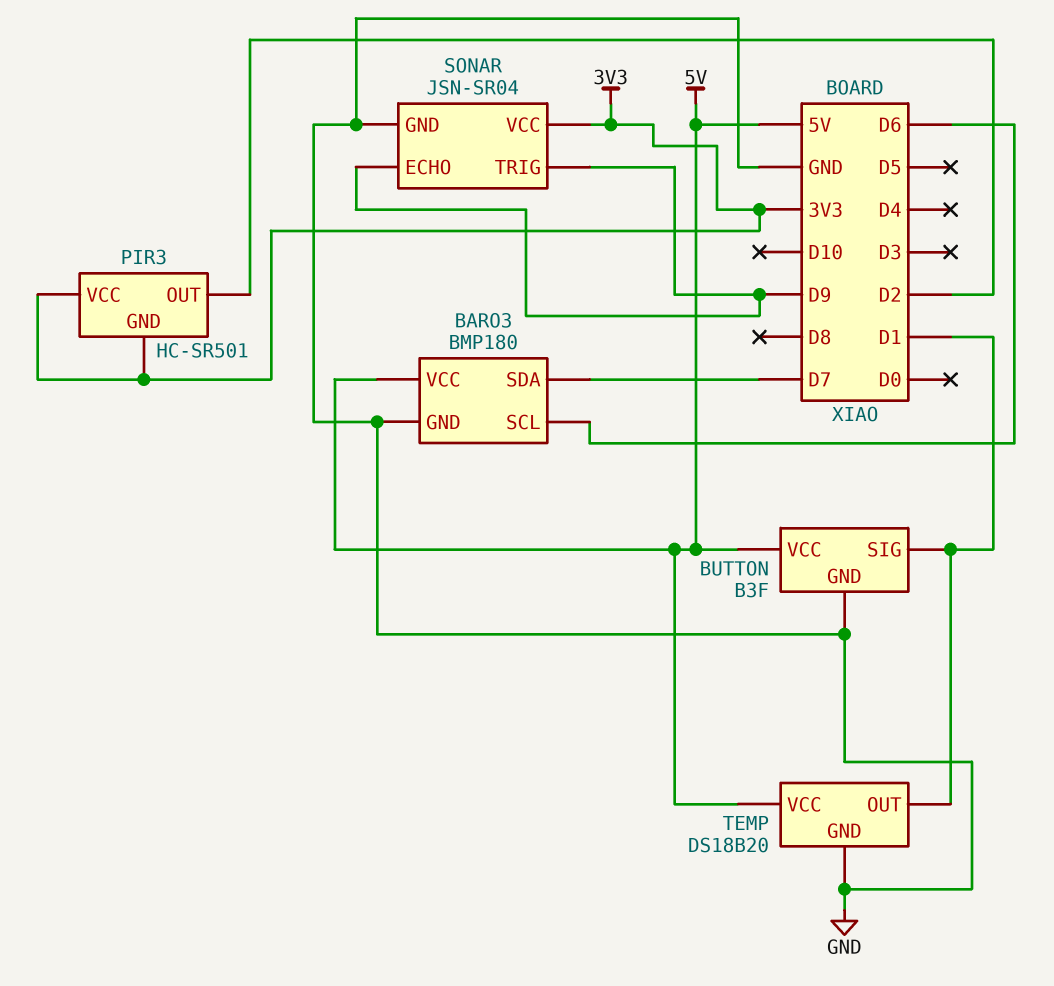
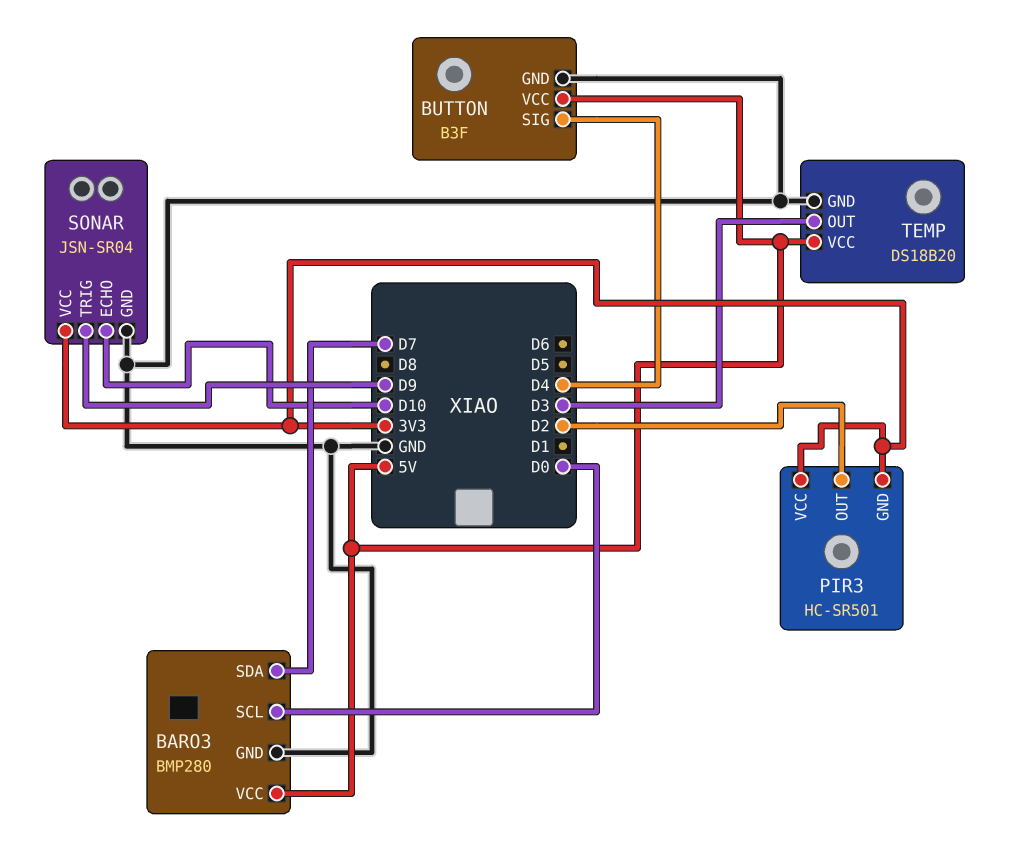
BARO3: BMP180 -> BMP280
BARO3 pin SCL: D6 -> D0
BUTTON pin SIG: D1 -> D4
SONAR pin ECHO: D9 -> D10
TEMP pin OUT: D1 -> D3

